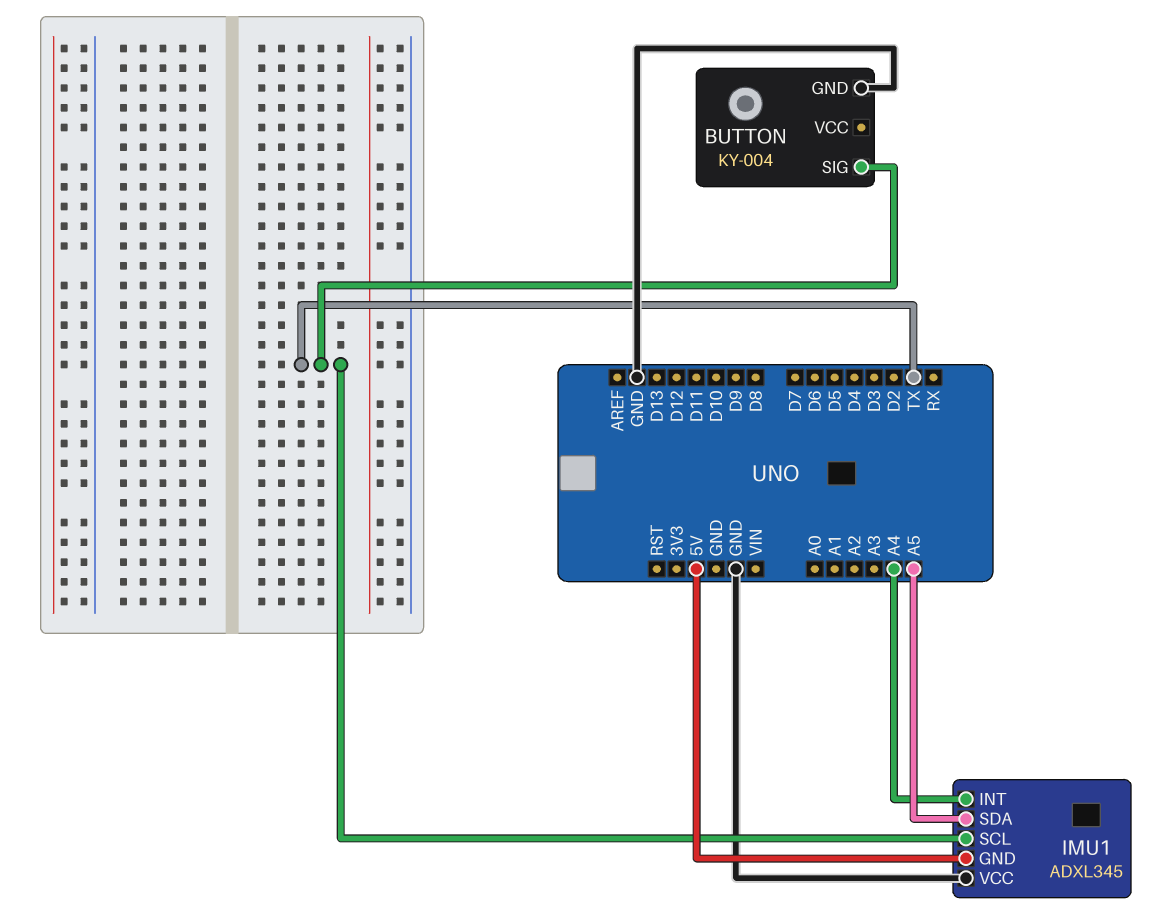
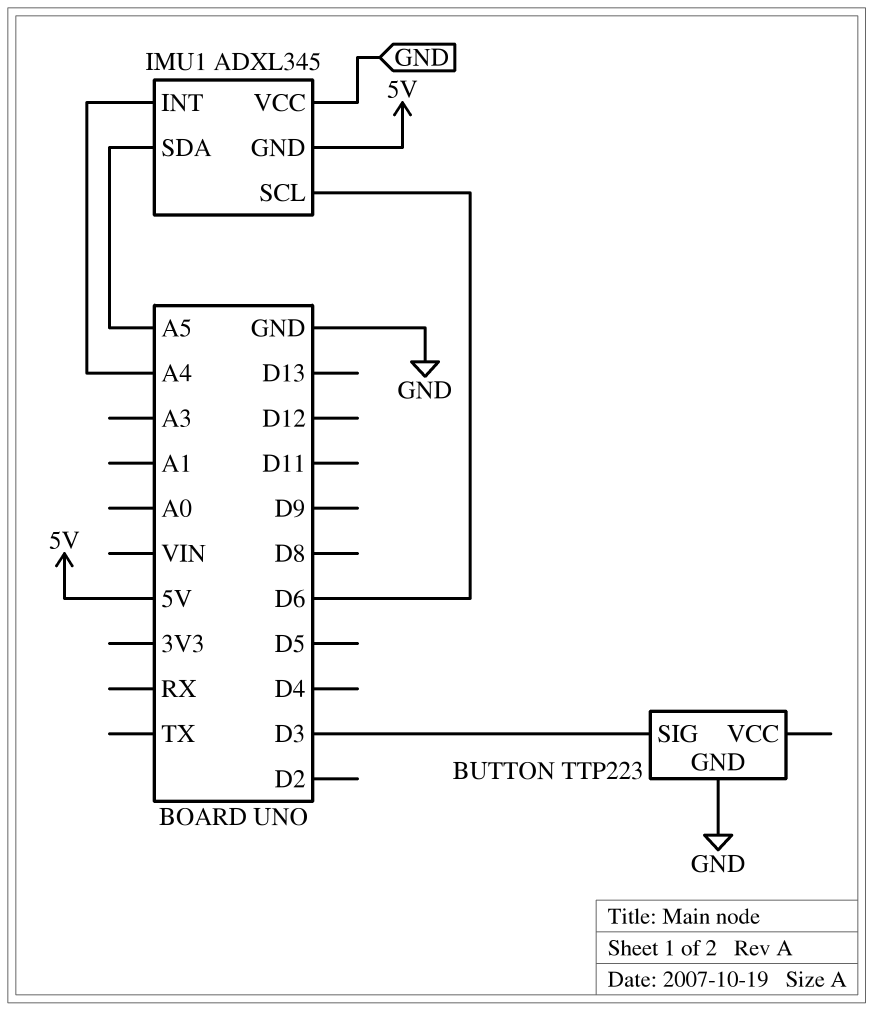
BUTTON: KY-004 -> TTP223
BUTTON pin SIG: TX -> D3
IMU1 pin SCL: TX -> D6

